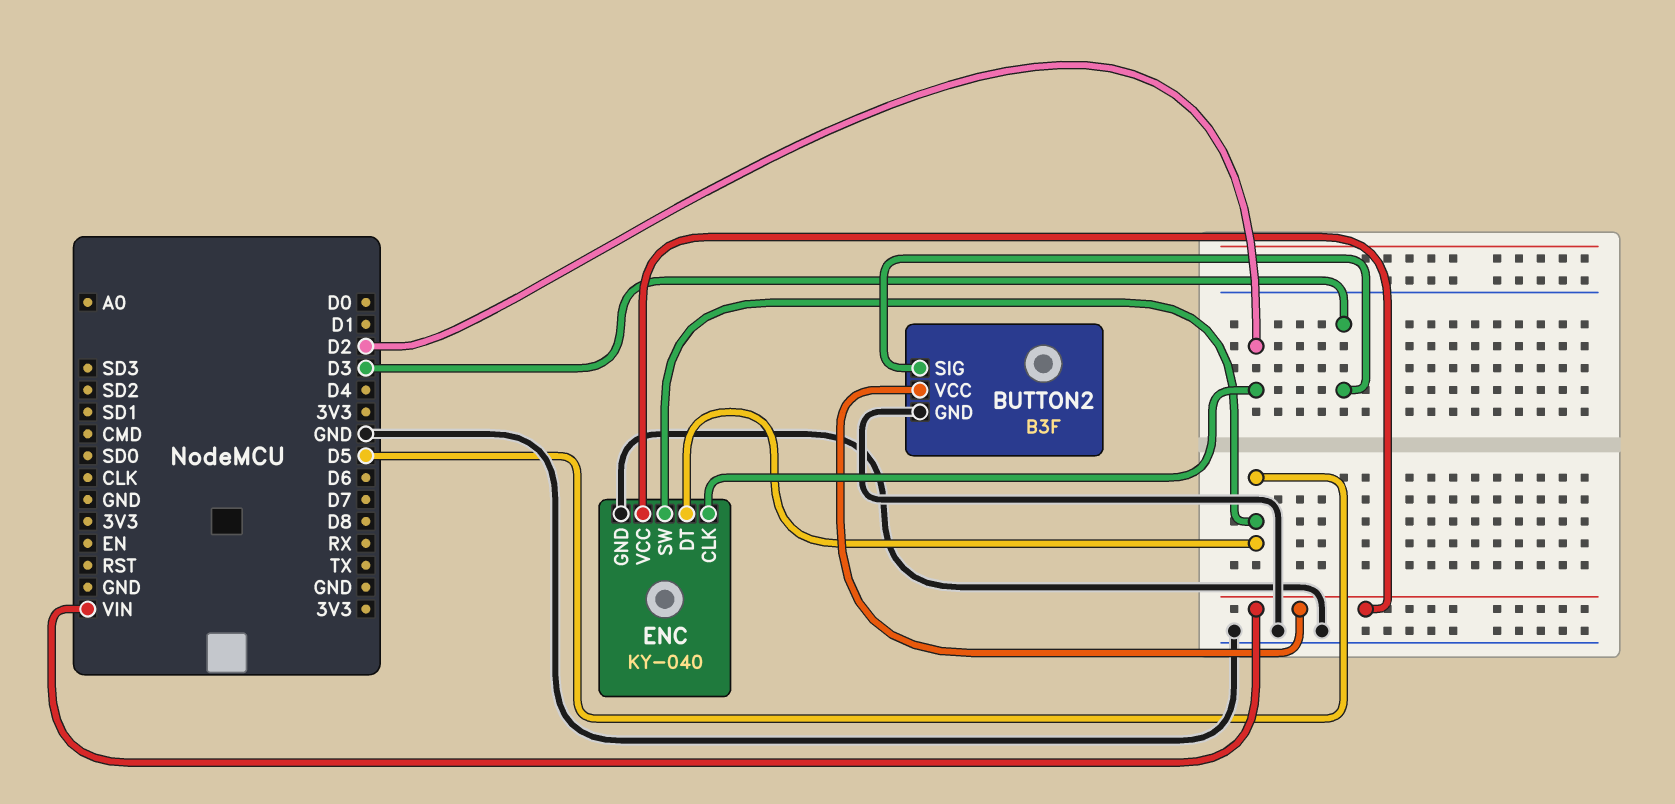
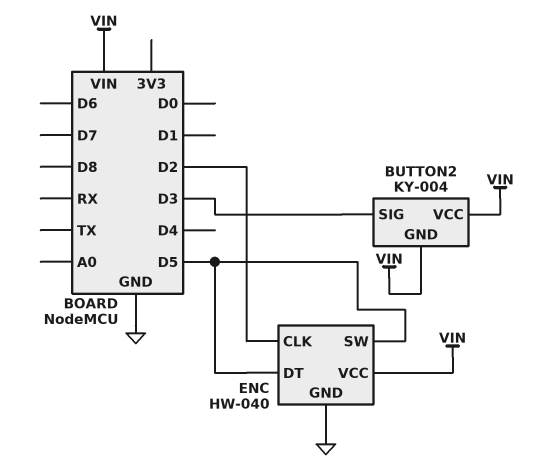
BUTTON2: B3F -> KY-004
BUTTON2 pin GND: GND -> VIN
ENC: KY-040 -> HW-040

